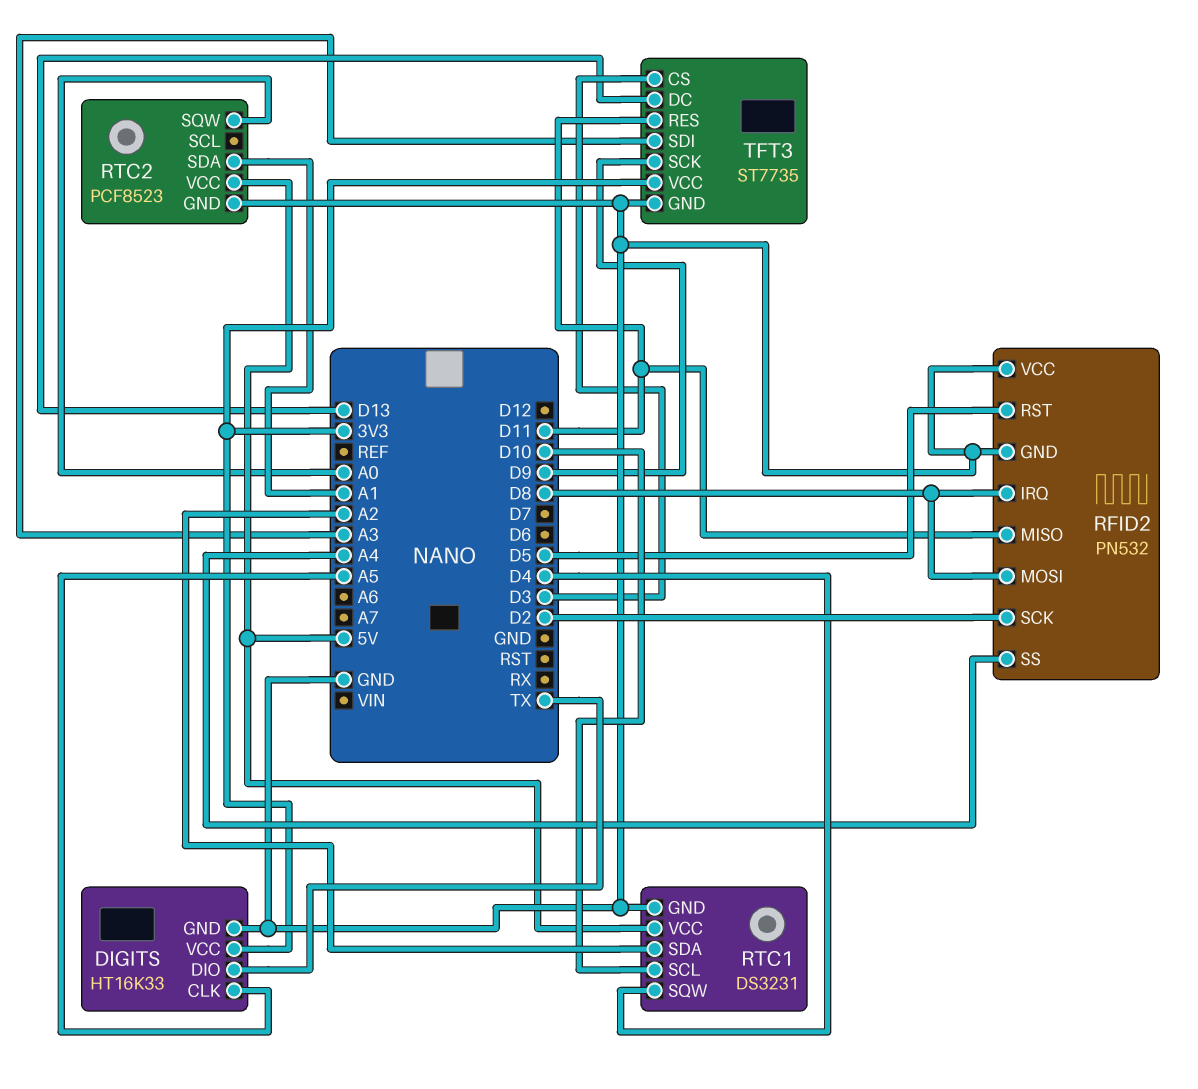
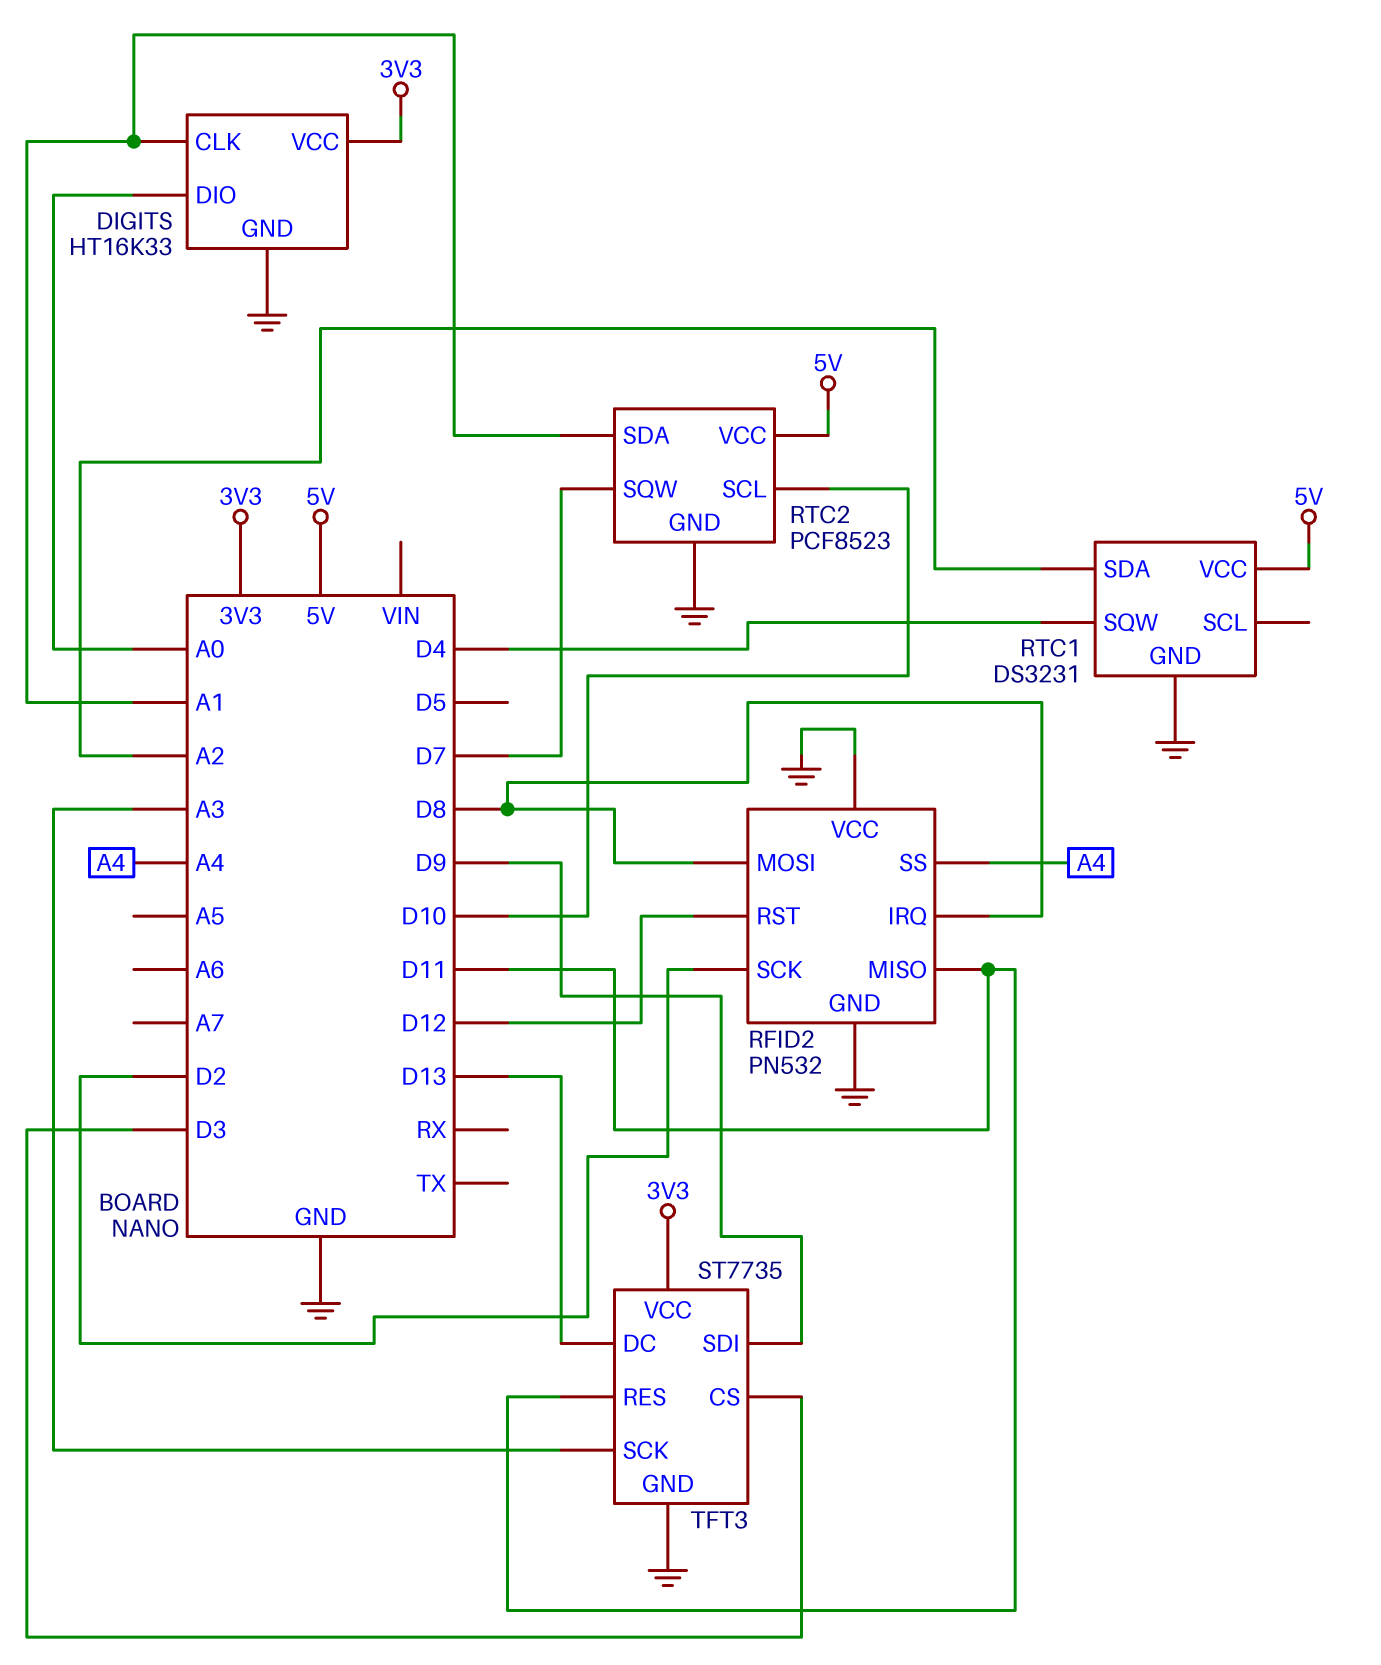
DIGITS pin CLK: A5 -> A1
DIGITS pin DIO: TX -> A0
RFID2 pin RST: D5 -> D12
RTC1 pin SCL: D10 -> none
RTC2 pin SCL: none -> D10
RTC2 pin SQW: A0 -> D7
TFT3 pin SCK: D9 -> A3
TFT3 pin SDI: A3 -> D9

